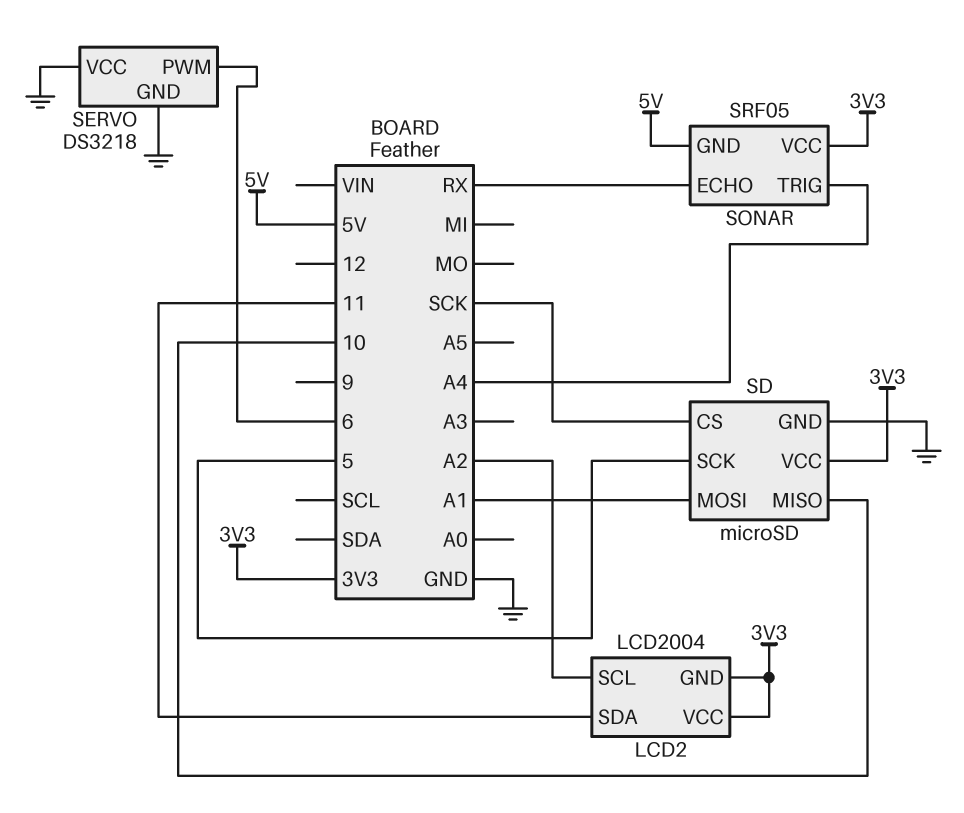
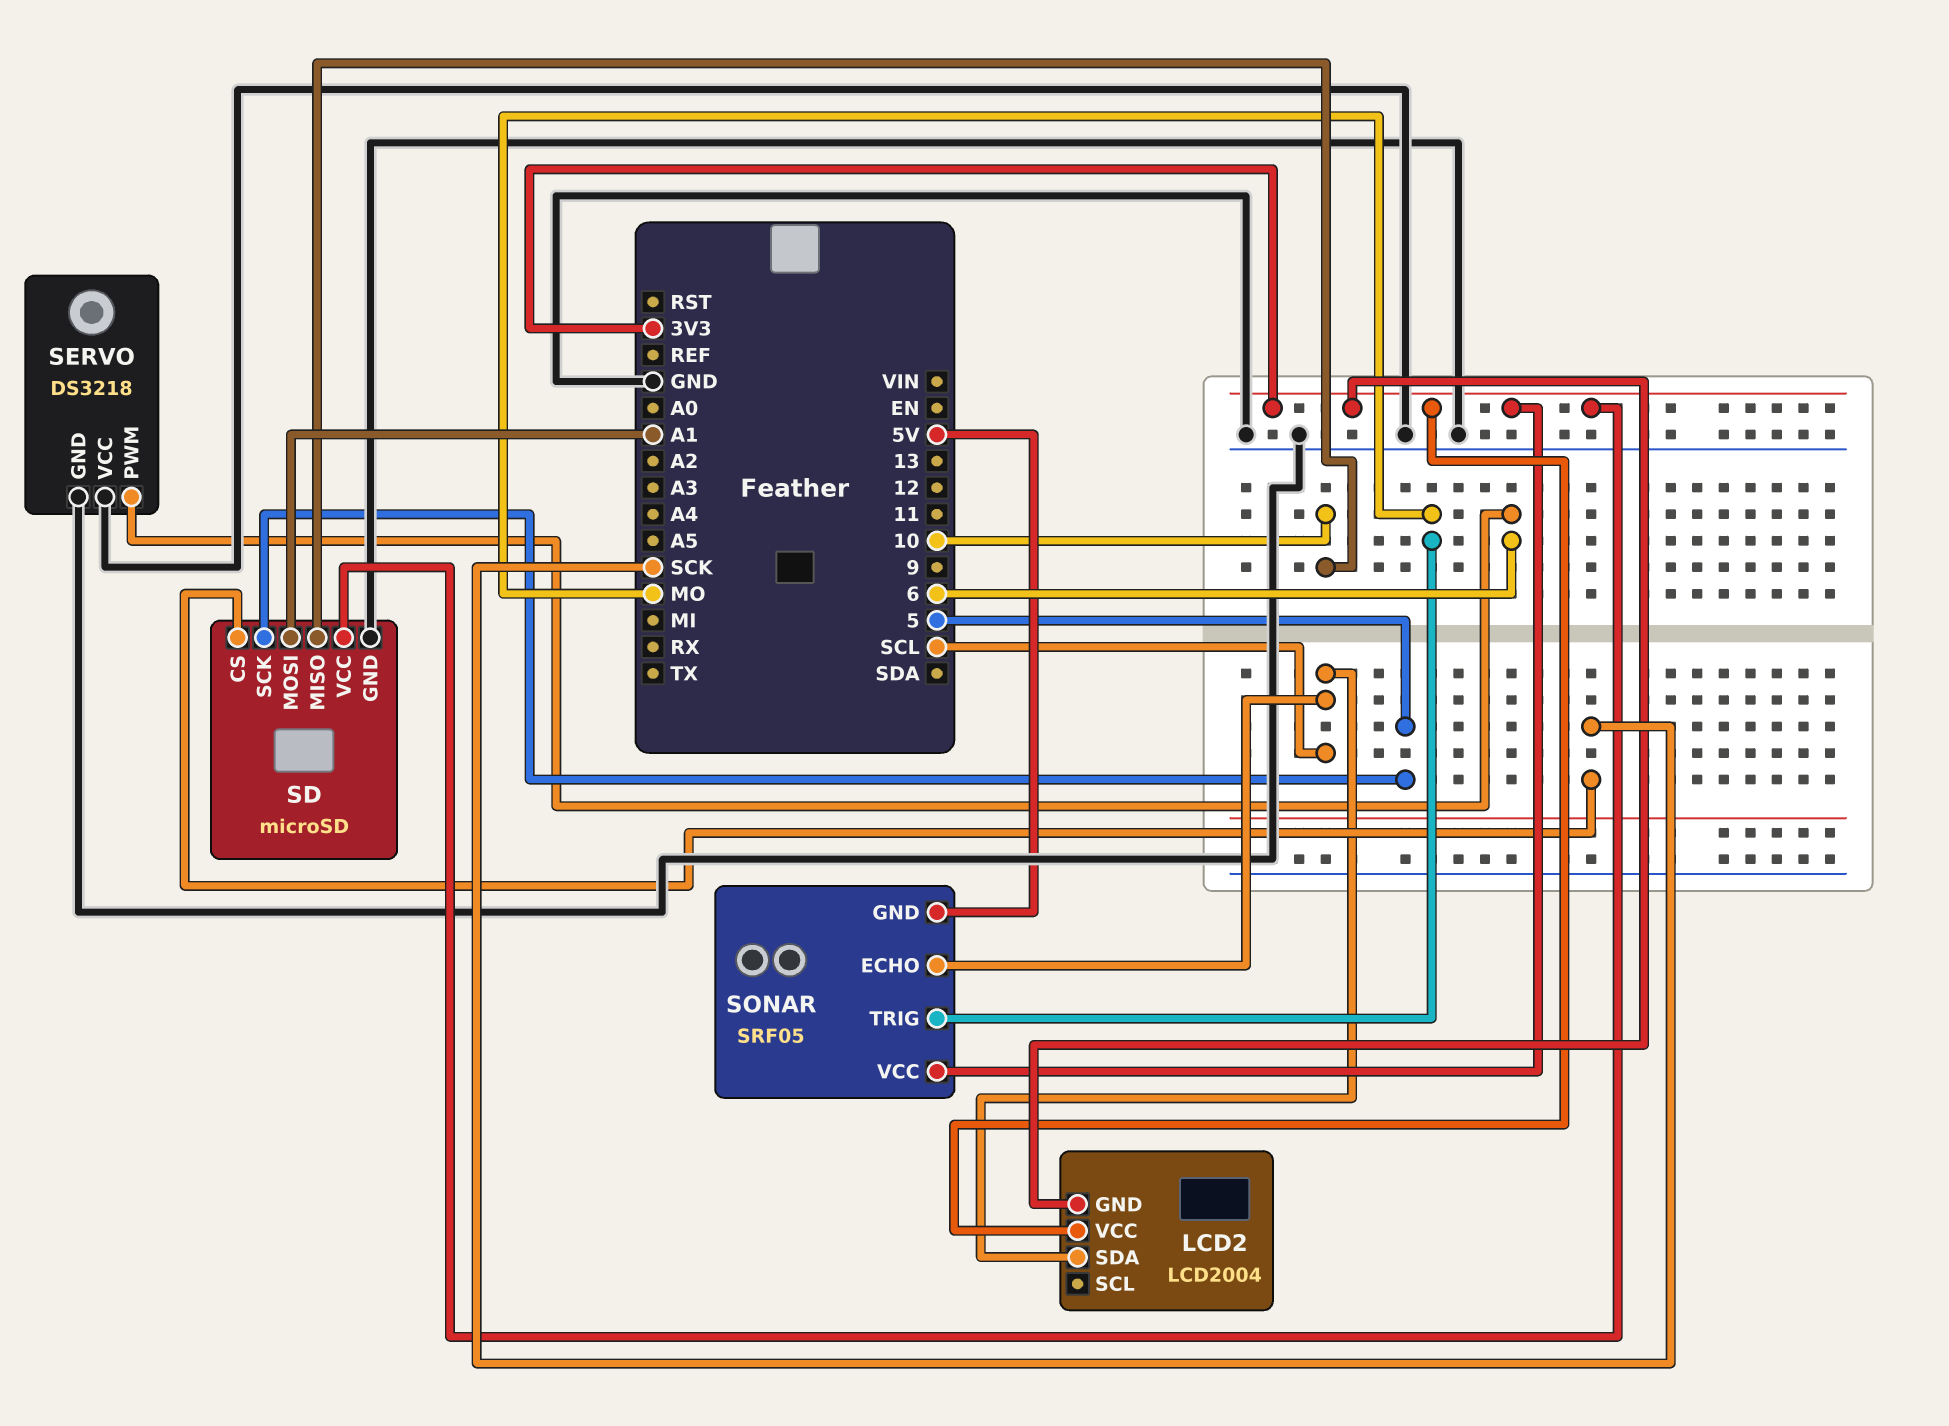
LCD2 pin SCL: A2 -> none
LCD2 pin SDA: 11 -> SCL
SONAR pin ECHO: RX -> SCL
SONAR pin TRIG: A4 -> MO

